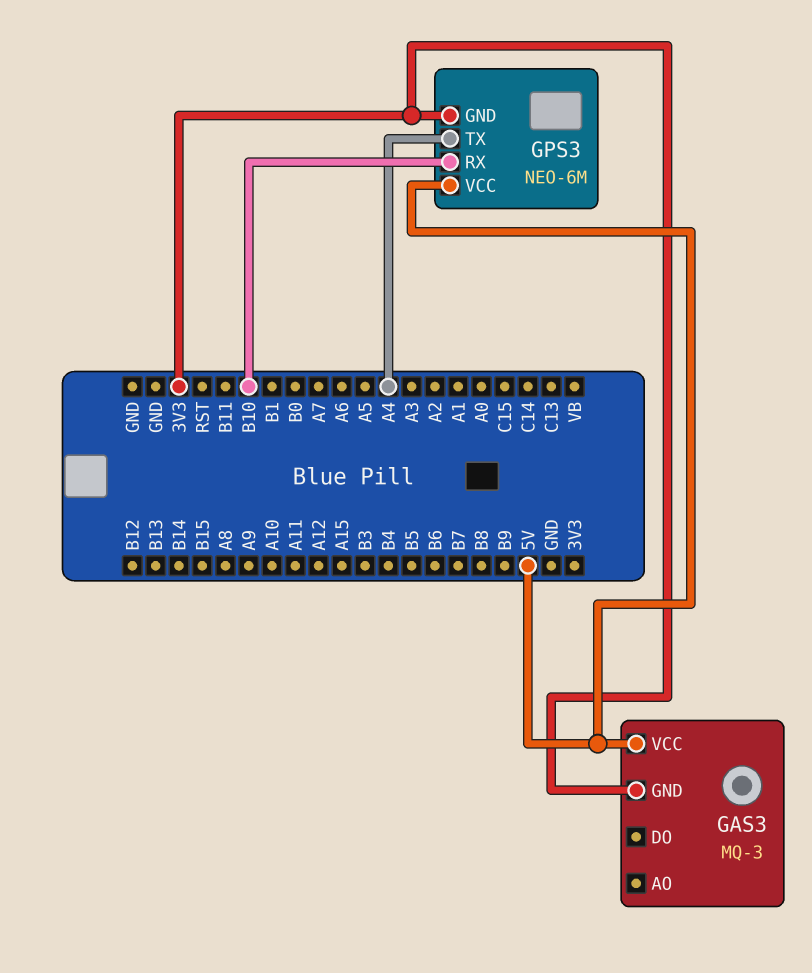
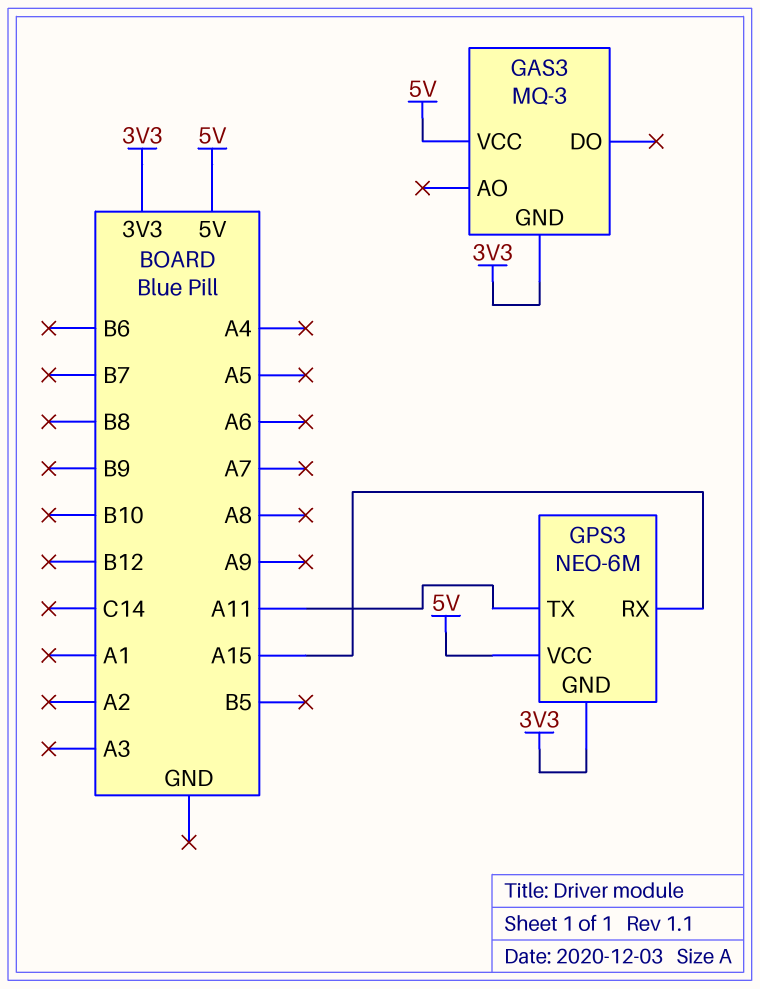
GPS3 pin RX: B10 -> A15
GPS3 pin TX: A4 -> A11

